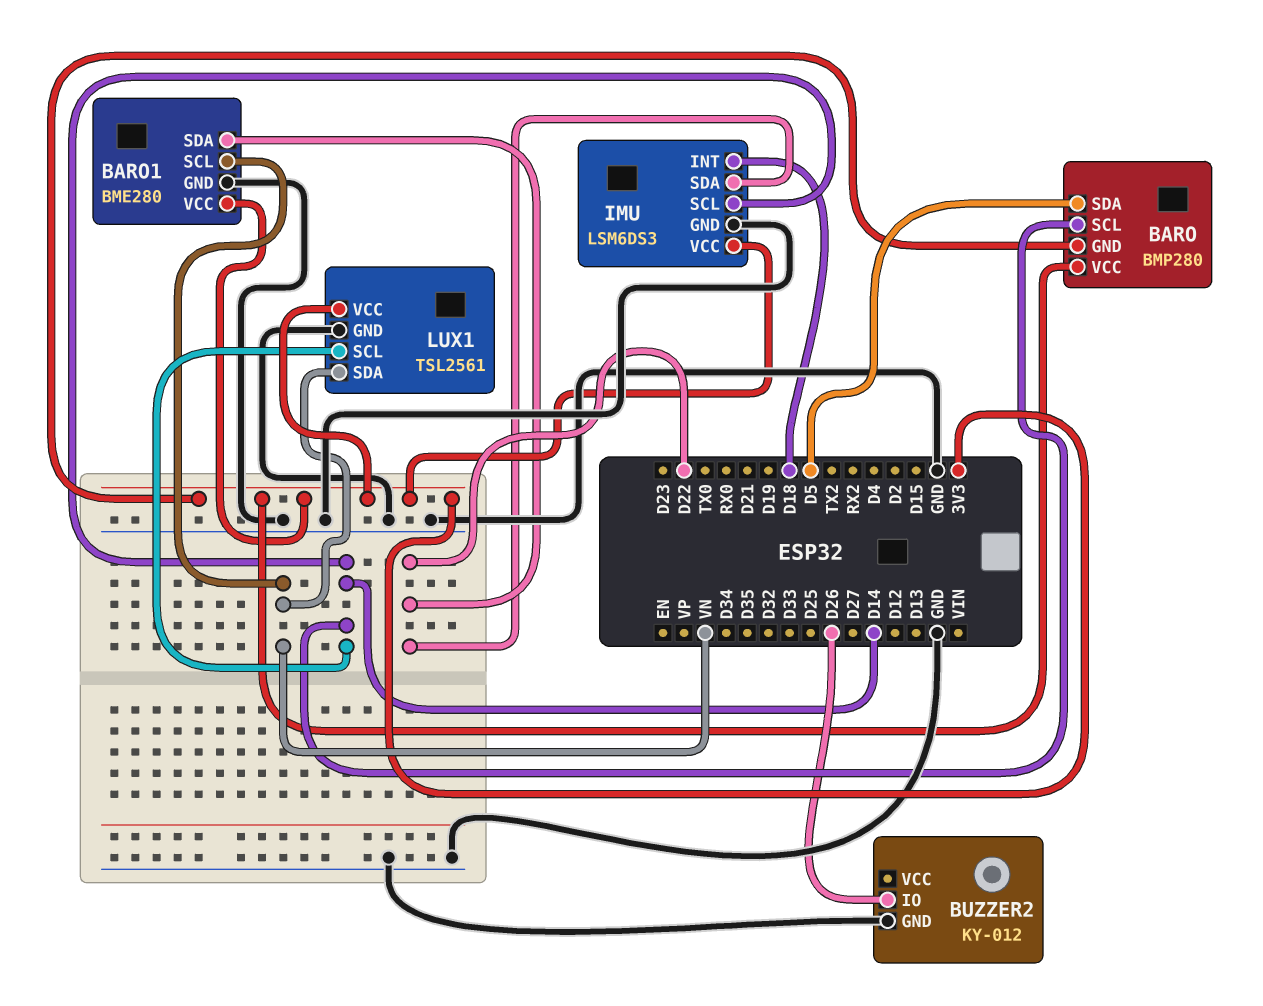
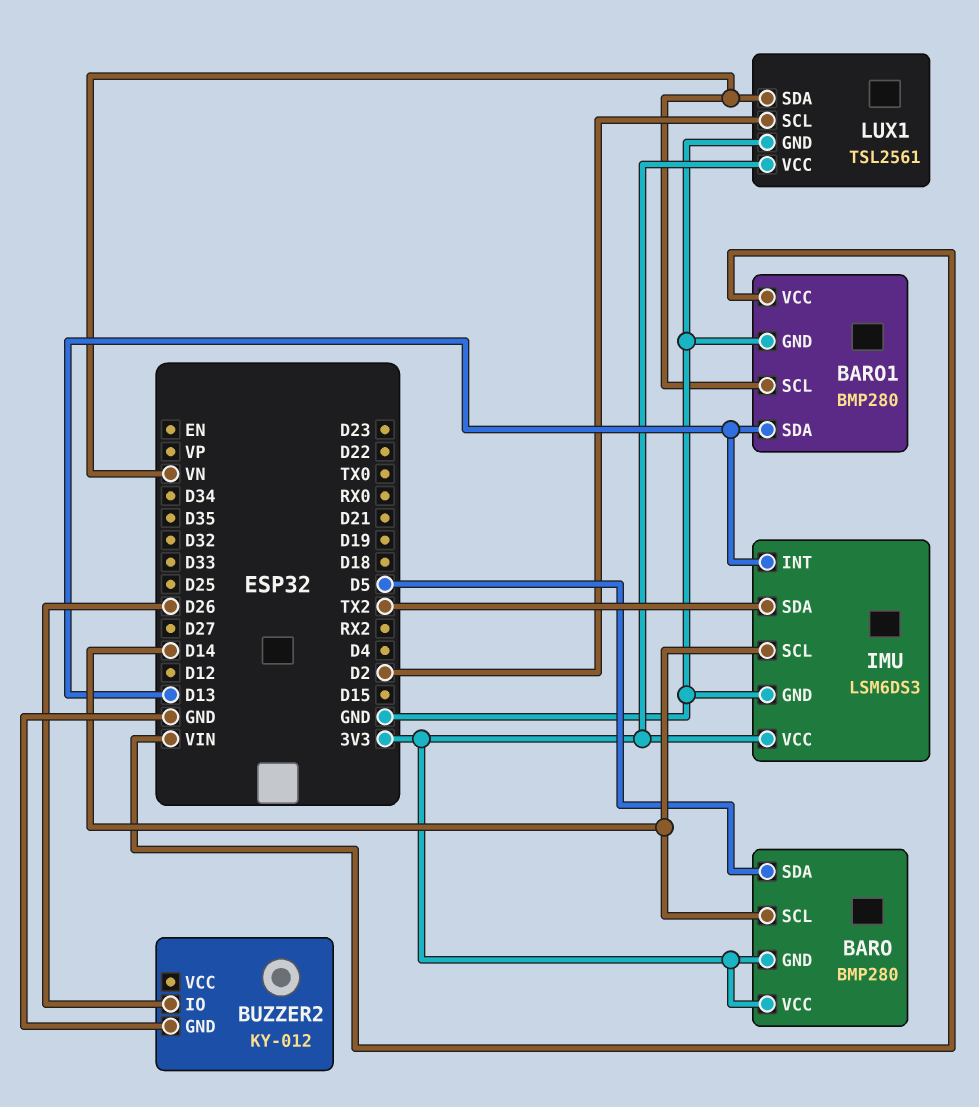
BARO1: BME280 -> BMP280
BARO1 pin SDA: D22 -> D13
BARO1 pin VCC: 3V3 -> VIN
IMU pin INT: D18 -> D13
IMU pin SDA: D22 -> TX2
LUX1 pin SCL: D14 -> D2

